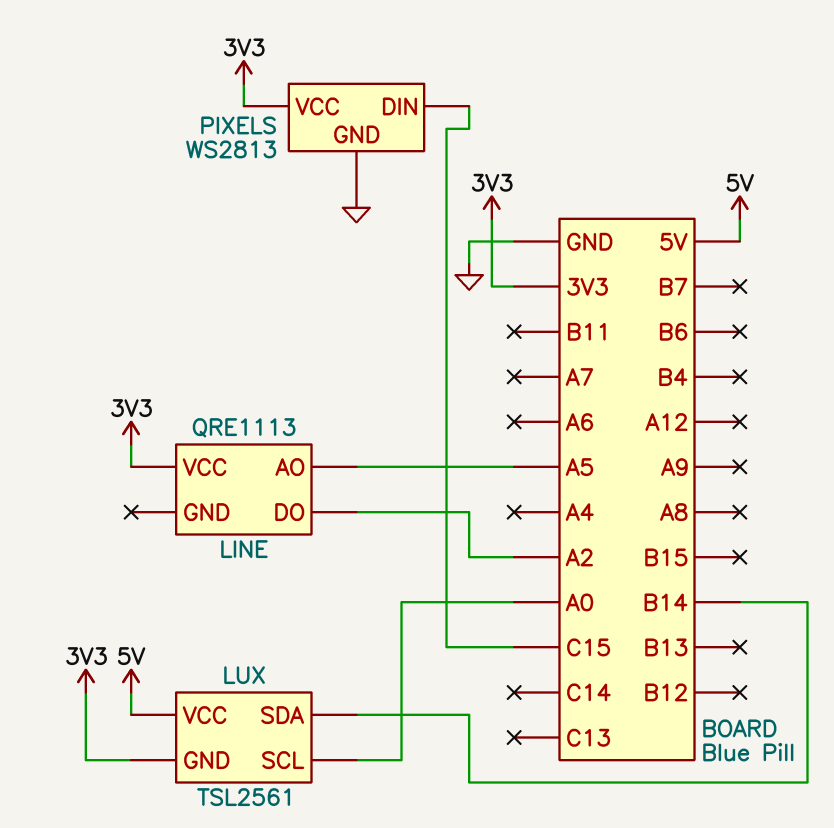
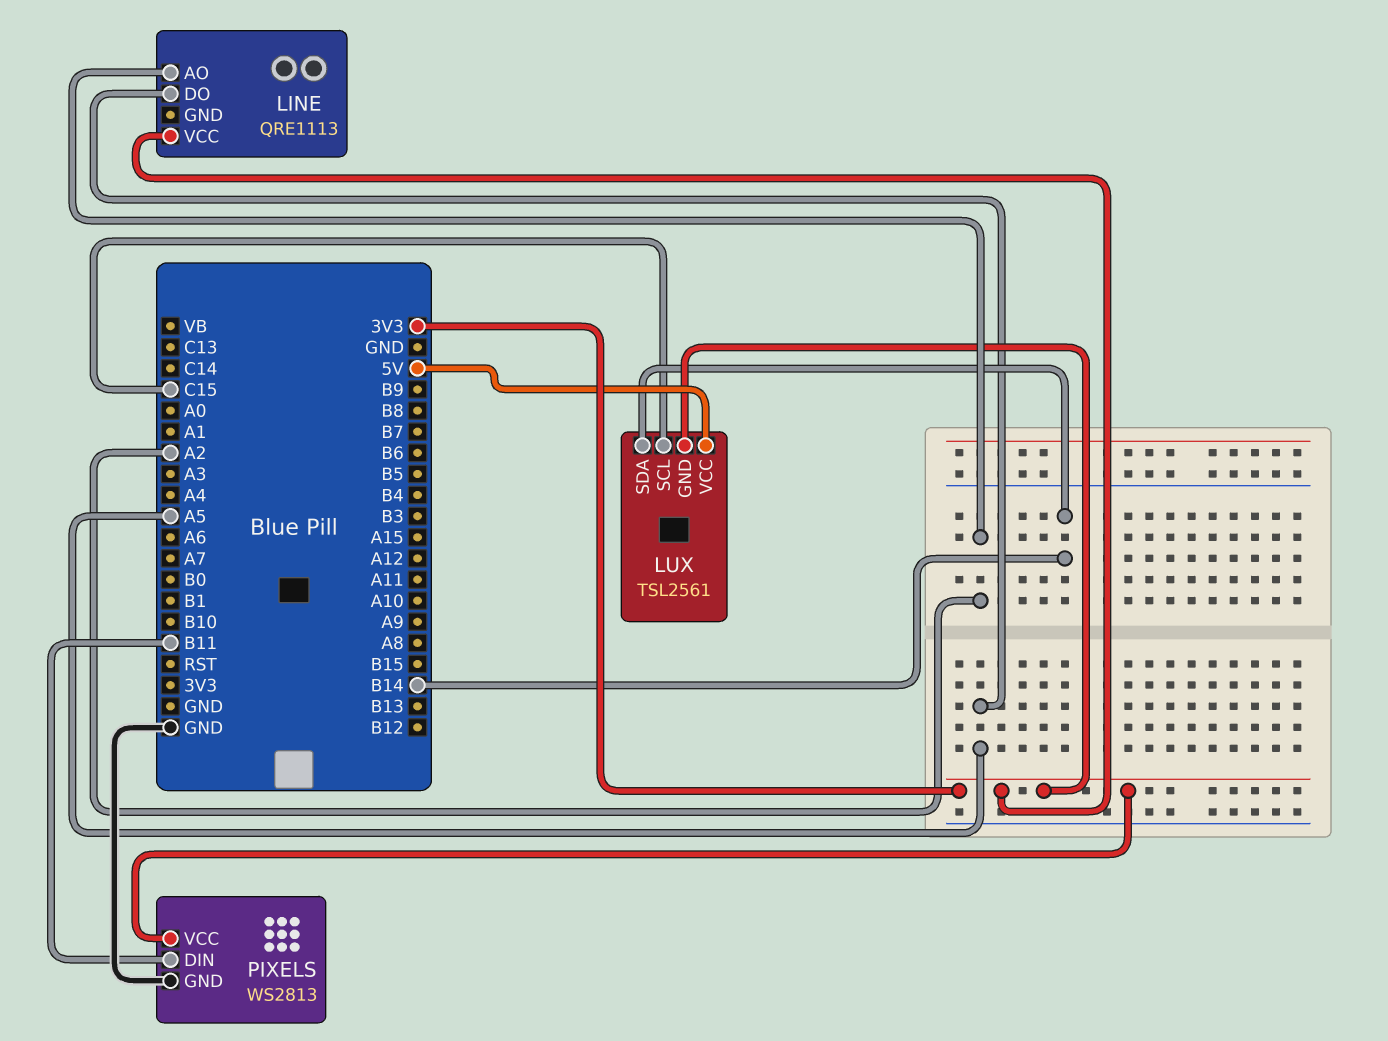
LINE pin AO: A5 -> A2
LINE pin DO: A2 -> A5
LUX pin SCL: A0 -> C15
PIXELS pin DIN: C15 -> B11

